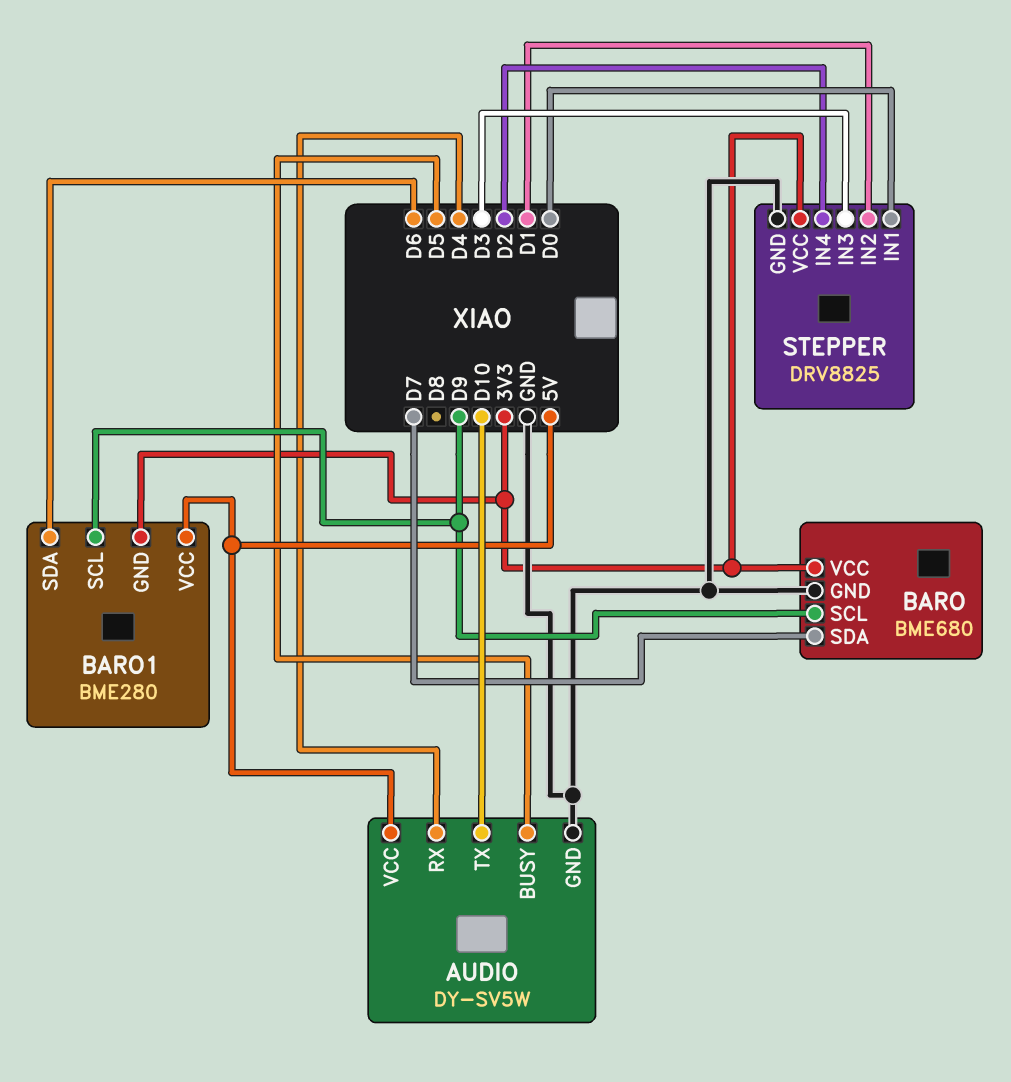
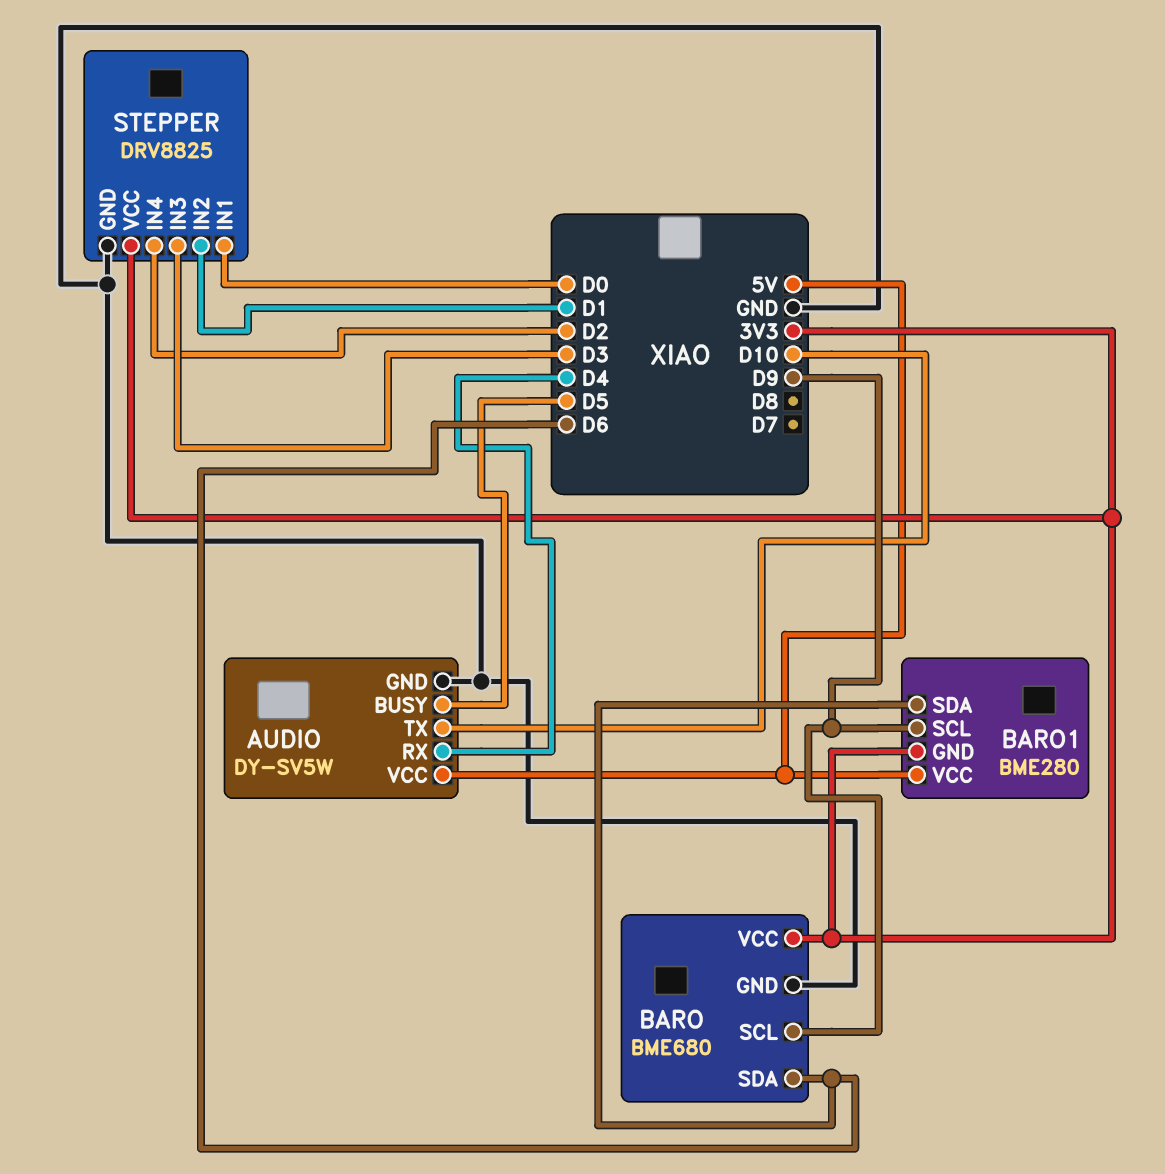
BARO pin SDA: D7 -> D6

